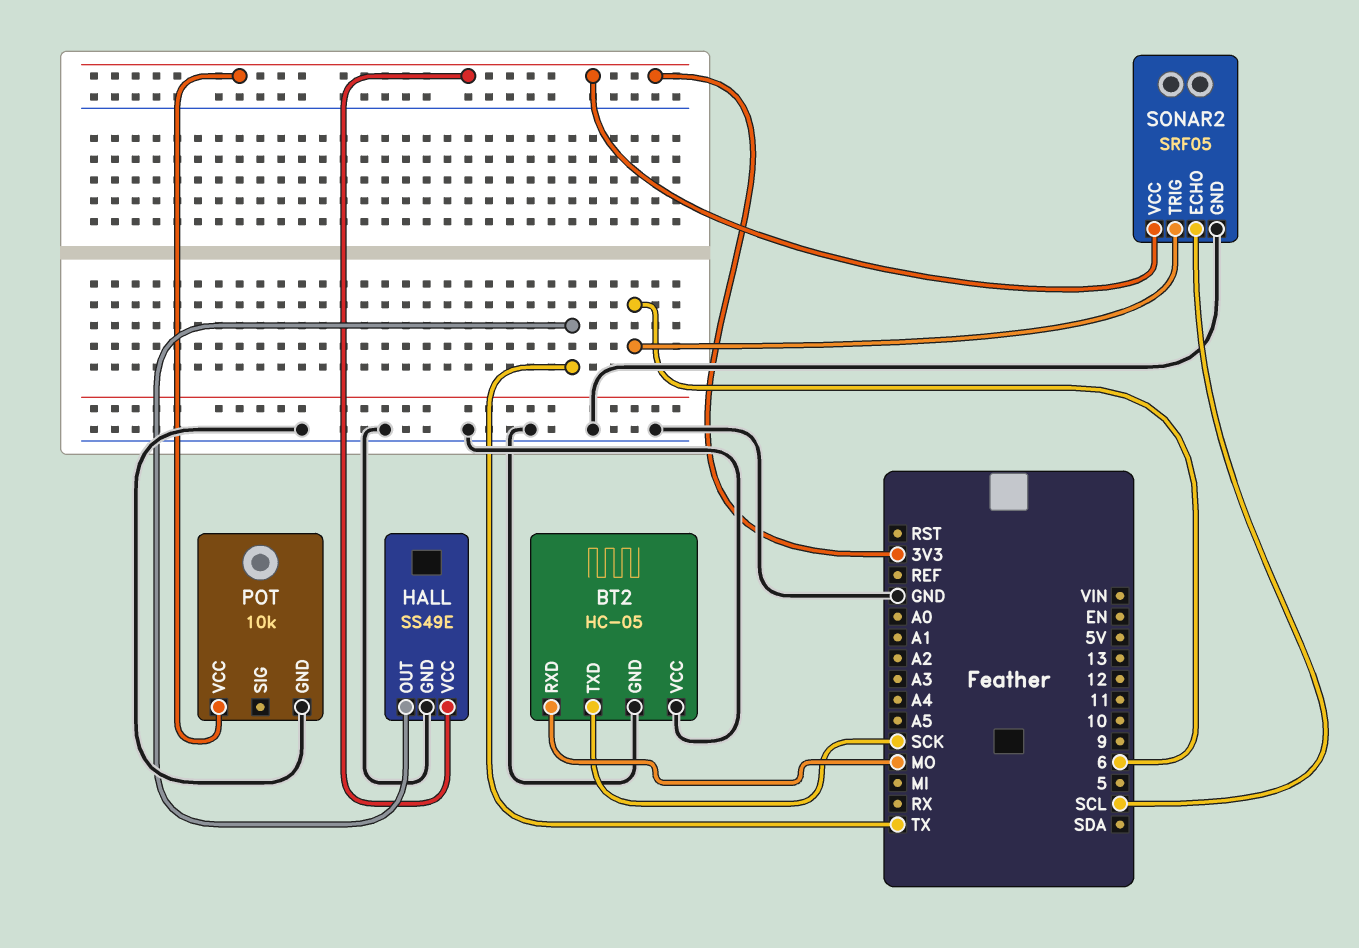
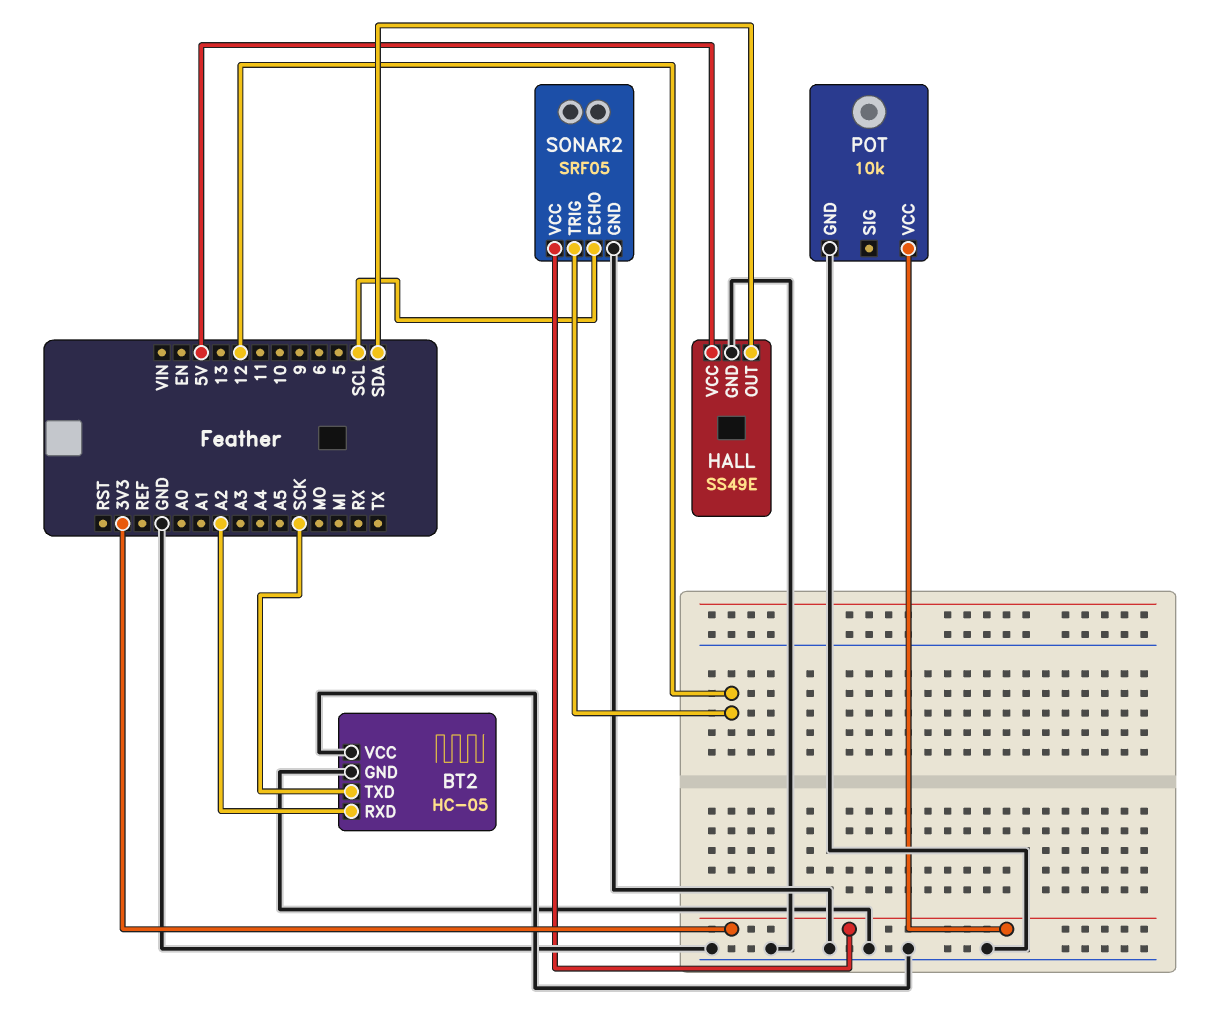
BT2 pin RXD: MO -> A2
HALL pin OUT: TX -> SDA
HALL pin VCC: 3V3 -> 5V
SONAR2 pin TRIG: 6 -> 12

